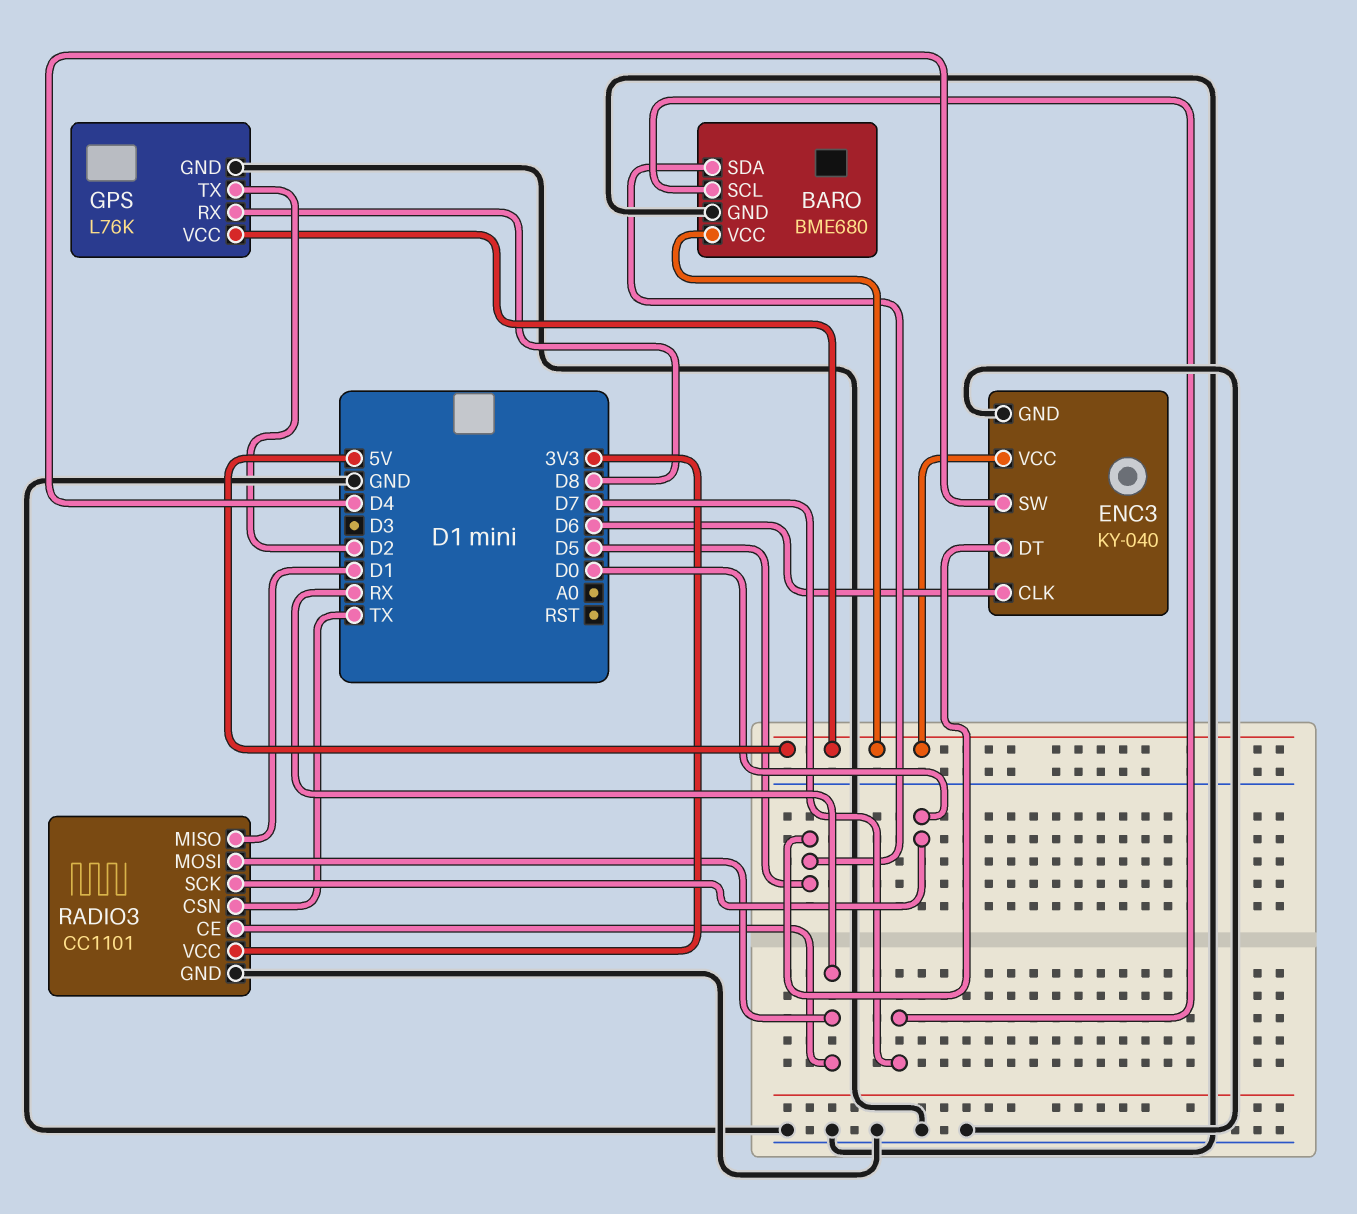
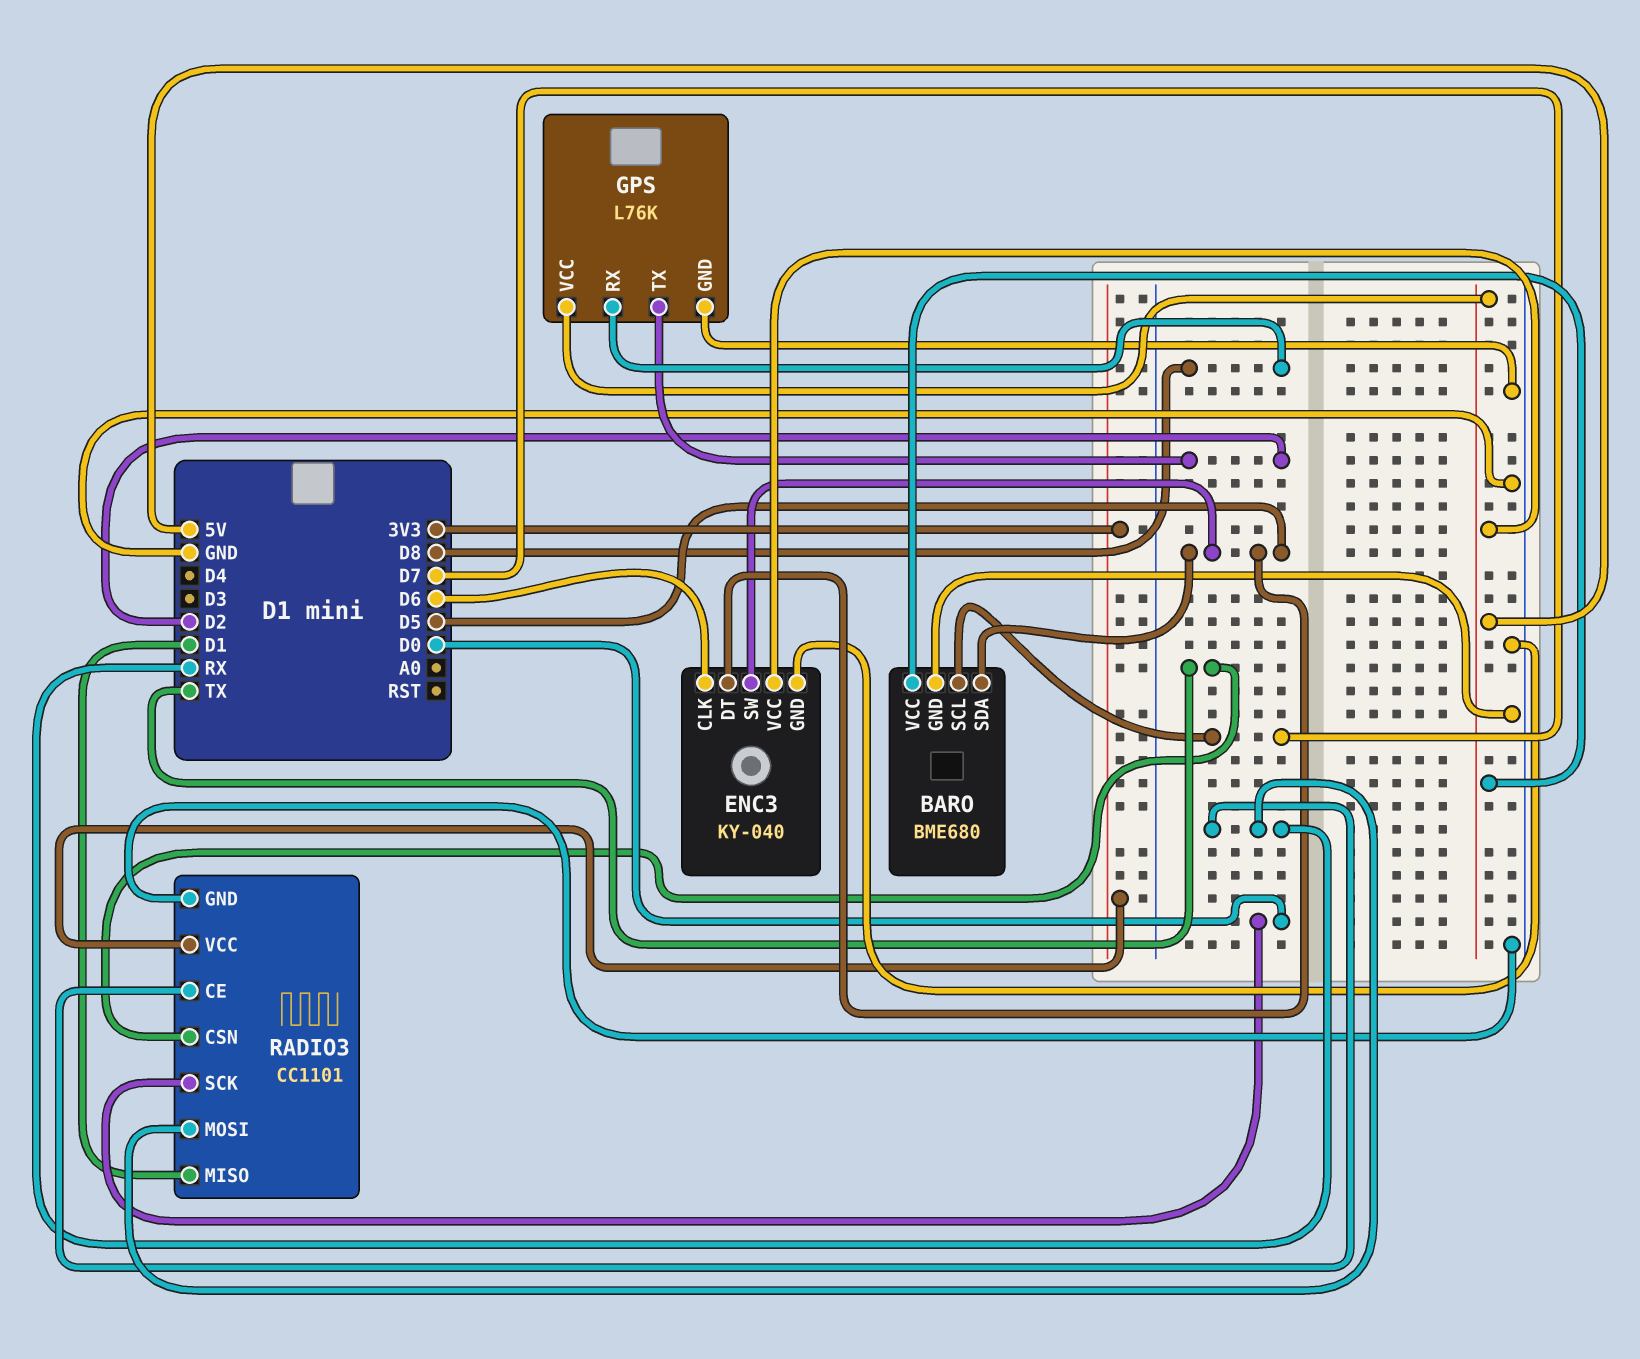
ENC3 pin SW: D4 -> D5

